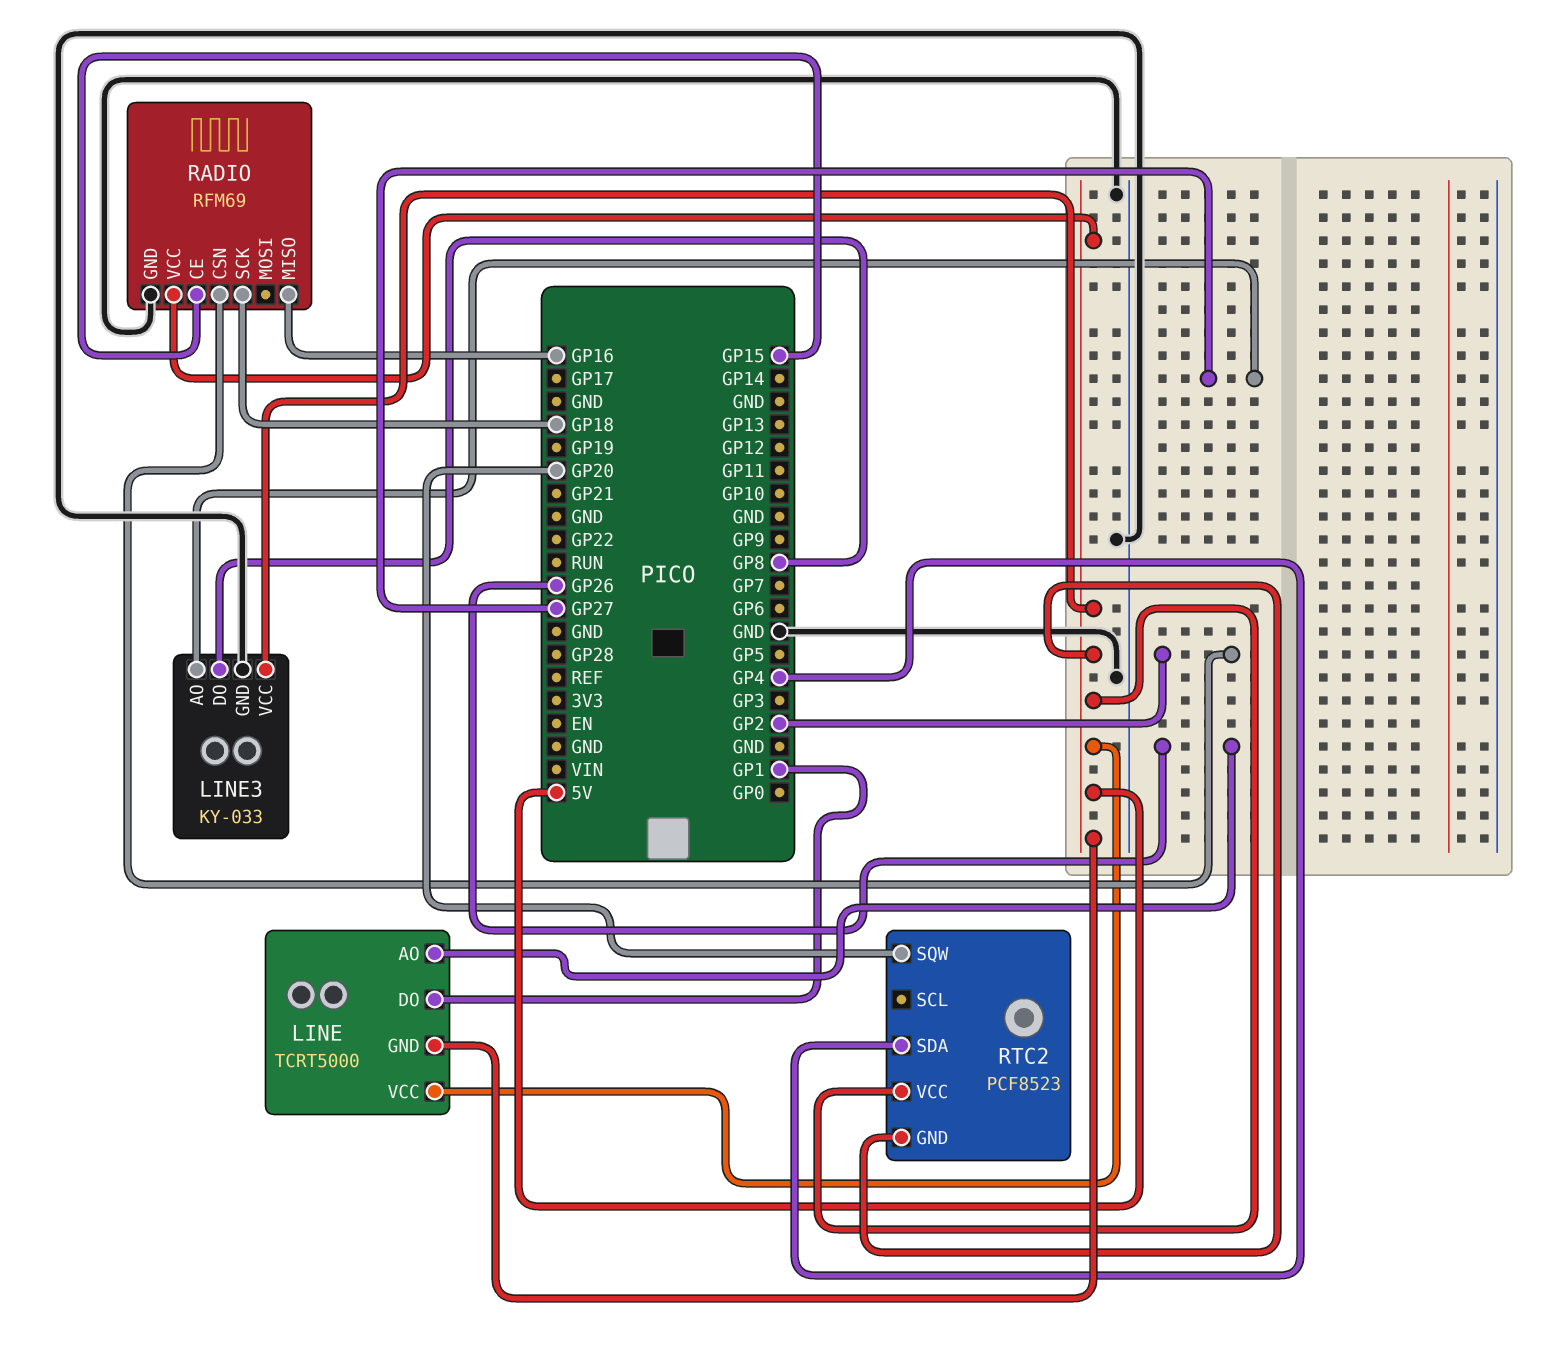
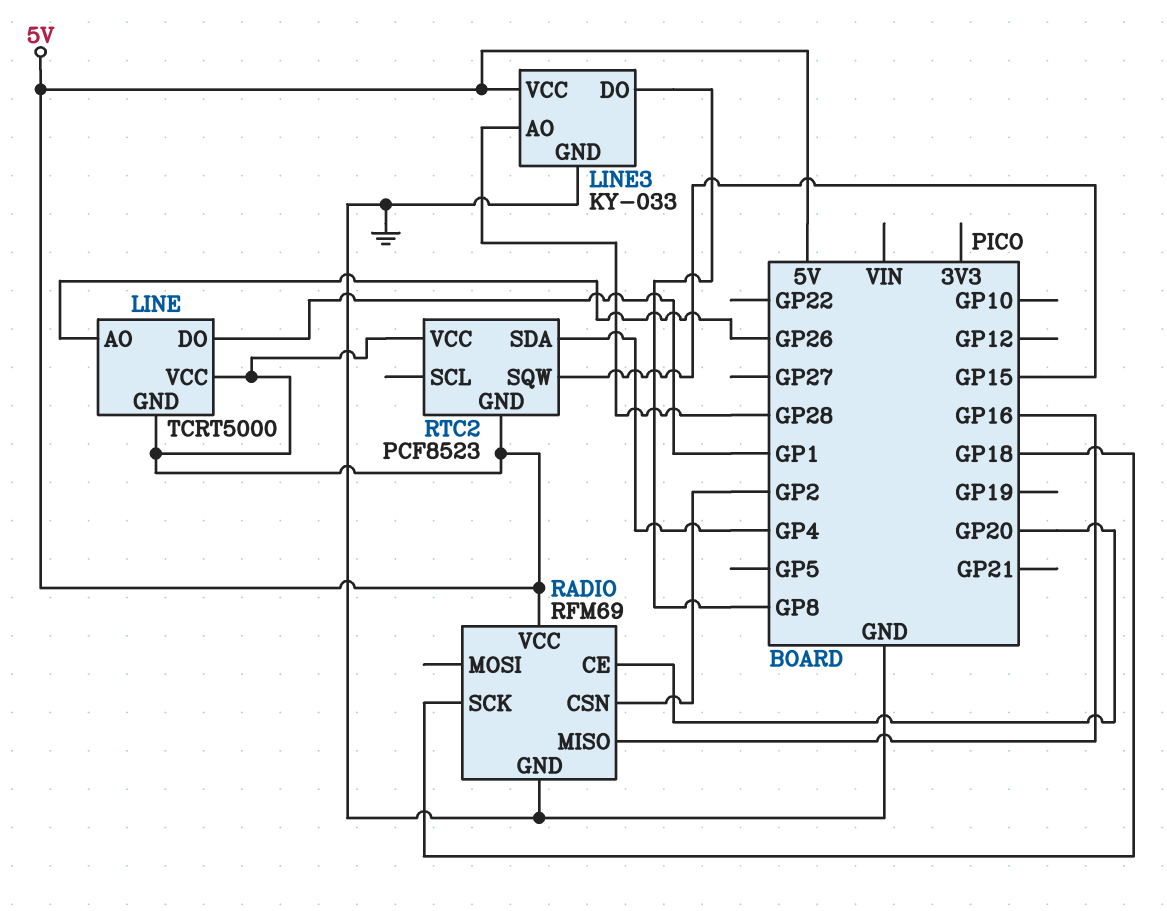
LINE3 pin AO: GP27 -> GP28
RADIO pin CE: GP15 -> GP20
RTC2 pin SQW: GP20 -> GP15

